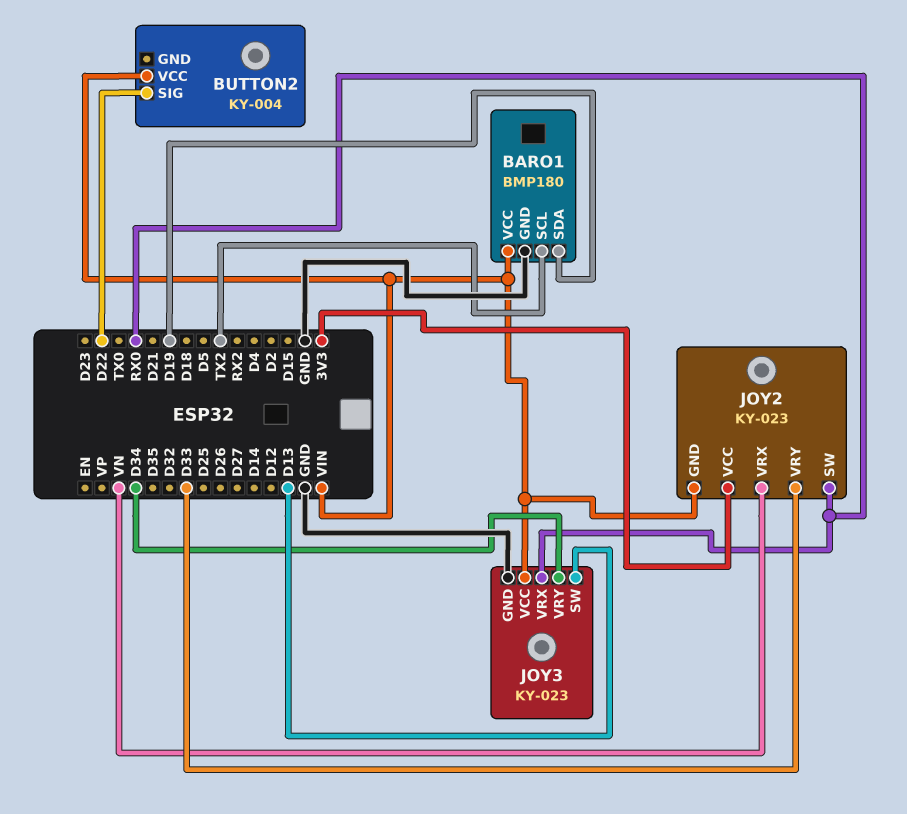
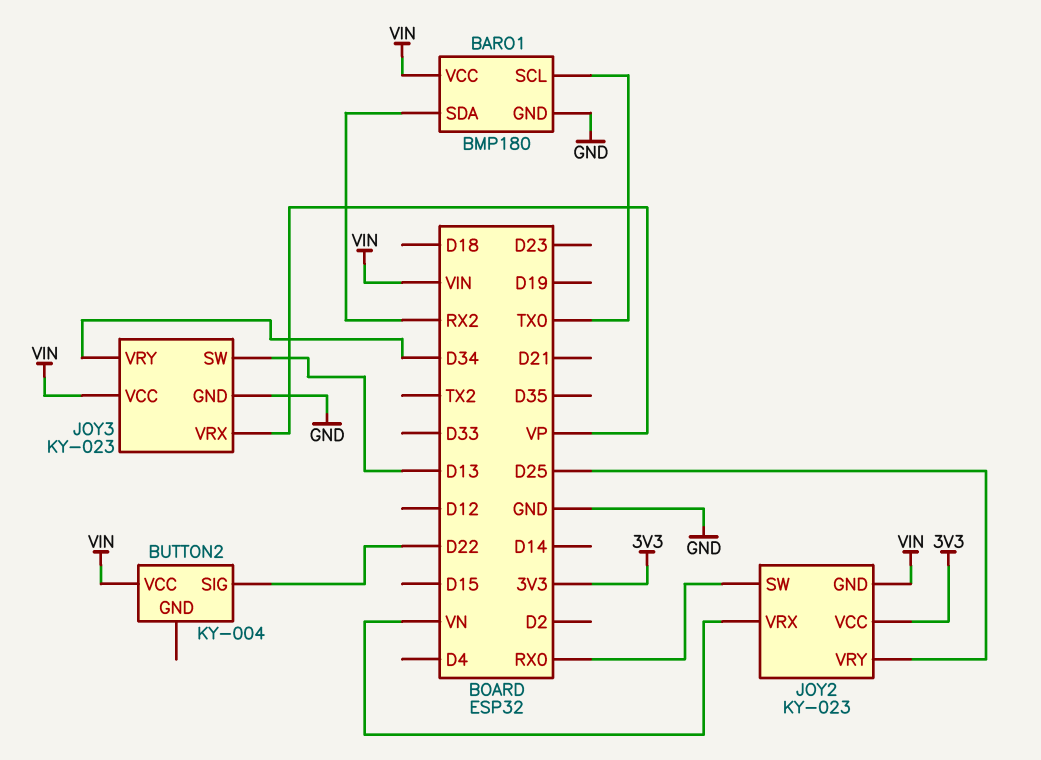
BARO1 pin SCL: TX2 -> TX0
BARO1 pin SDA: D19 -> RX2
JOY2 pin VRY: D33 -> D25
JOY3 pin VRX: RX0 -> VP

